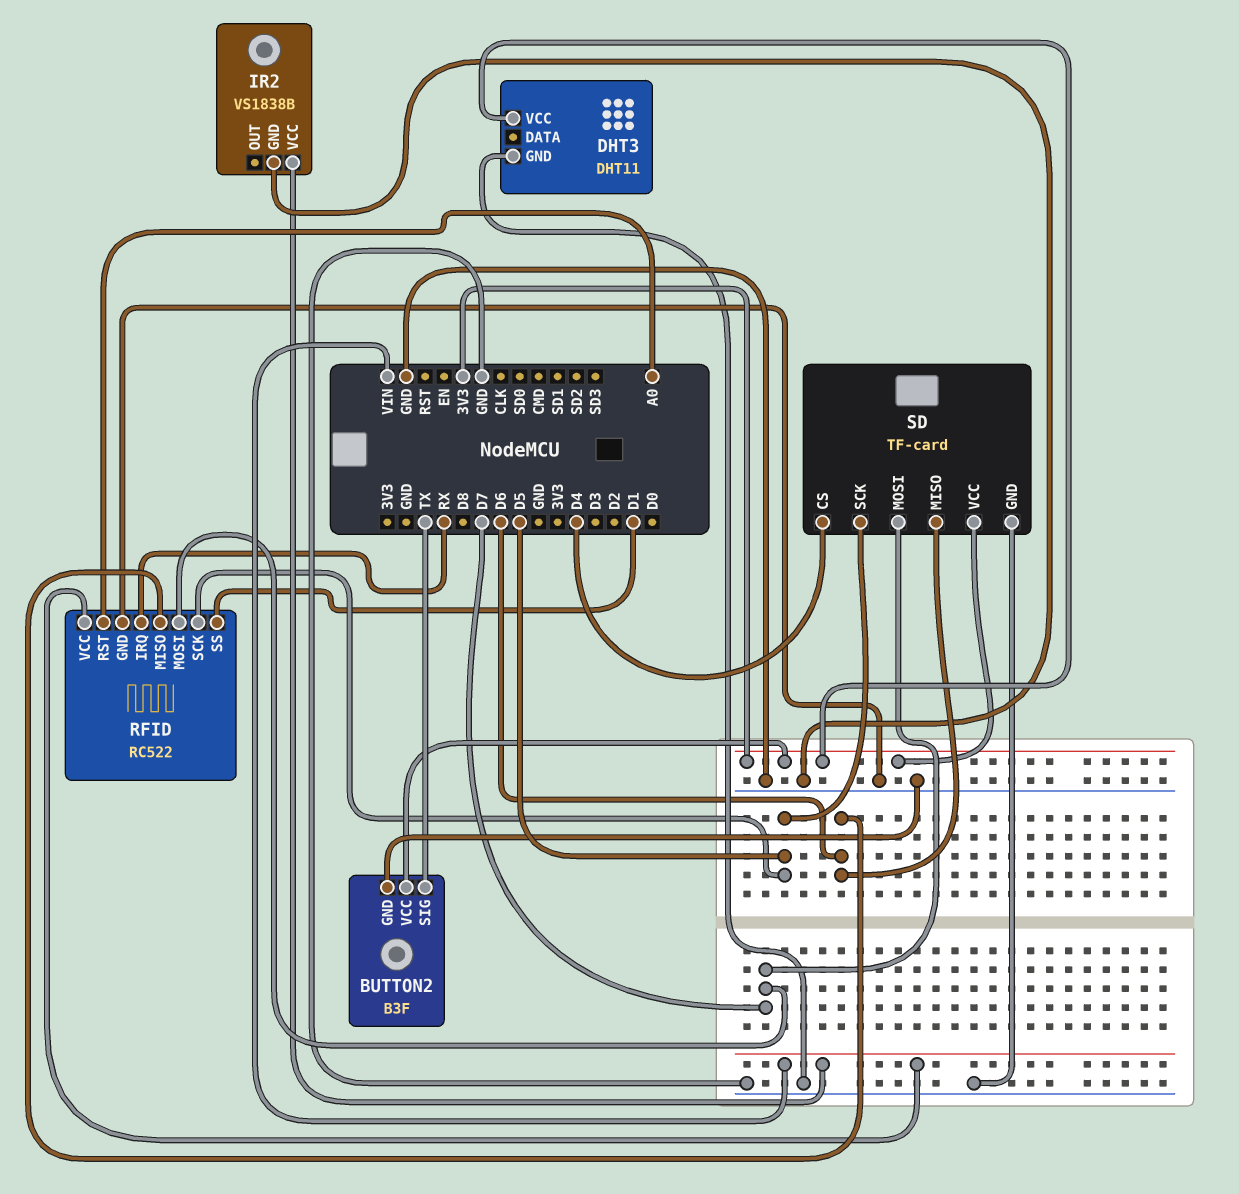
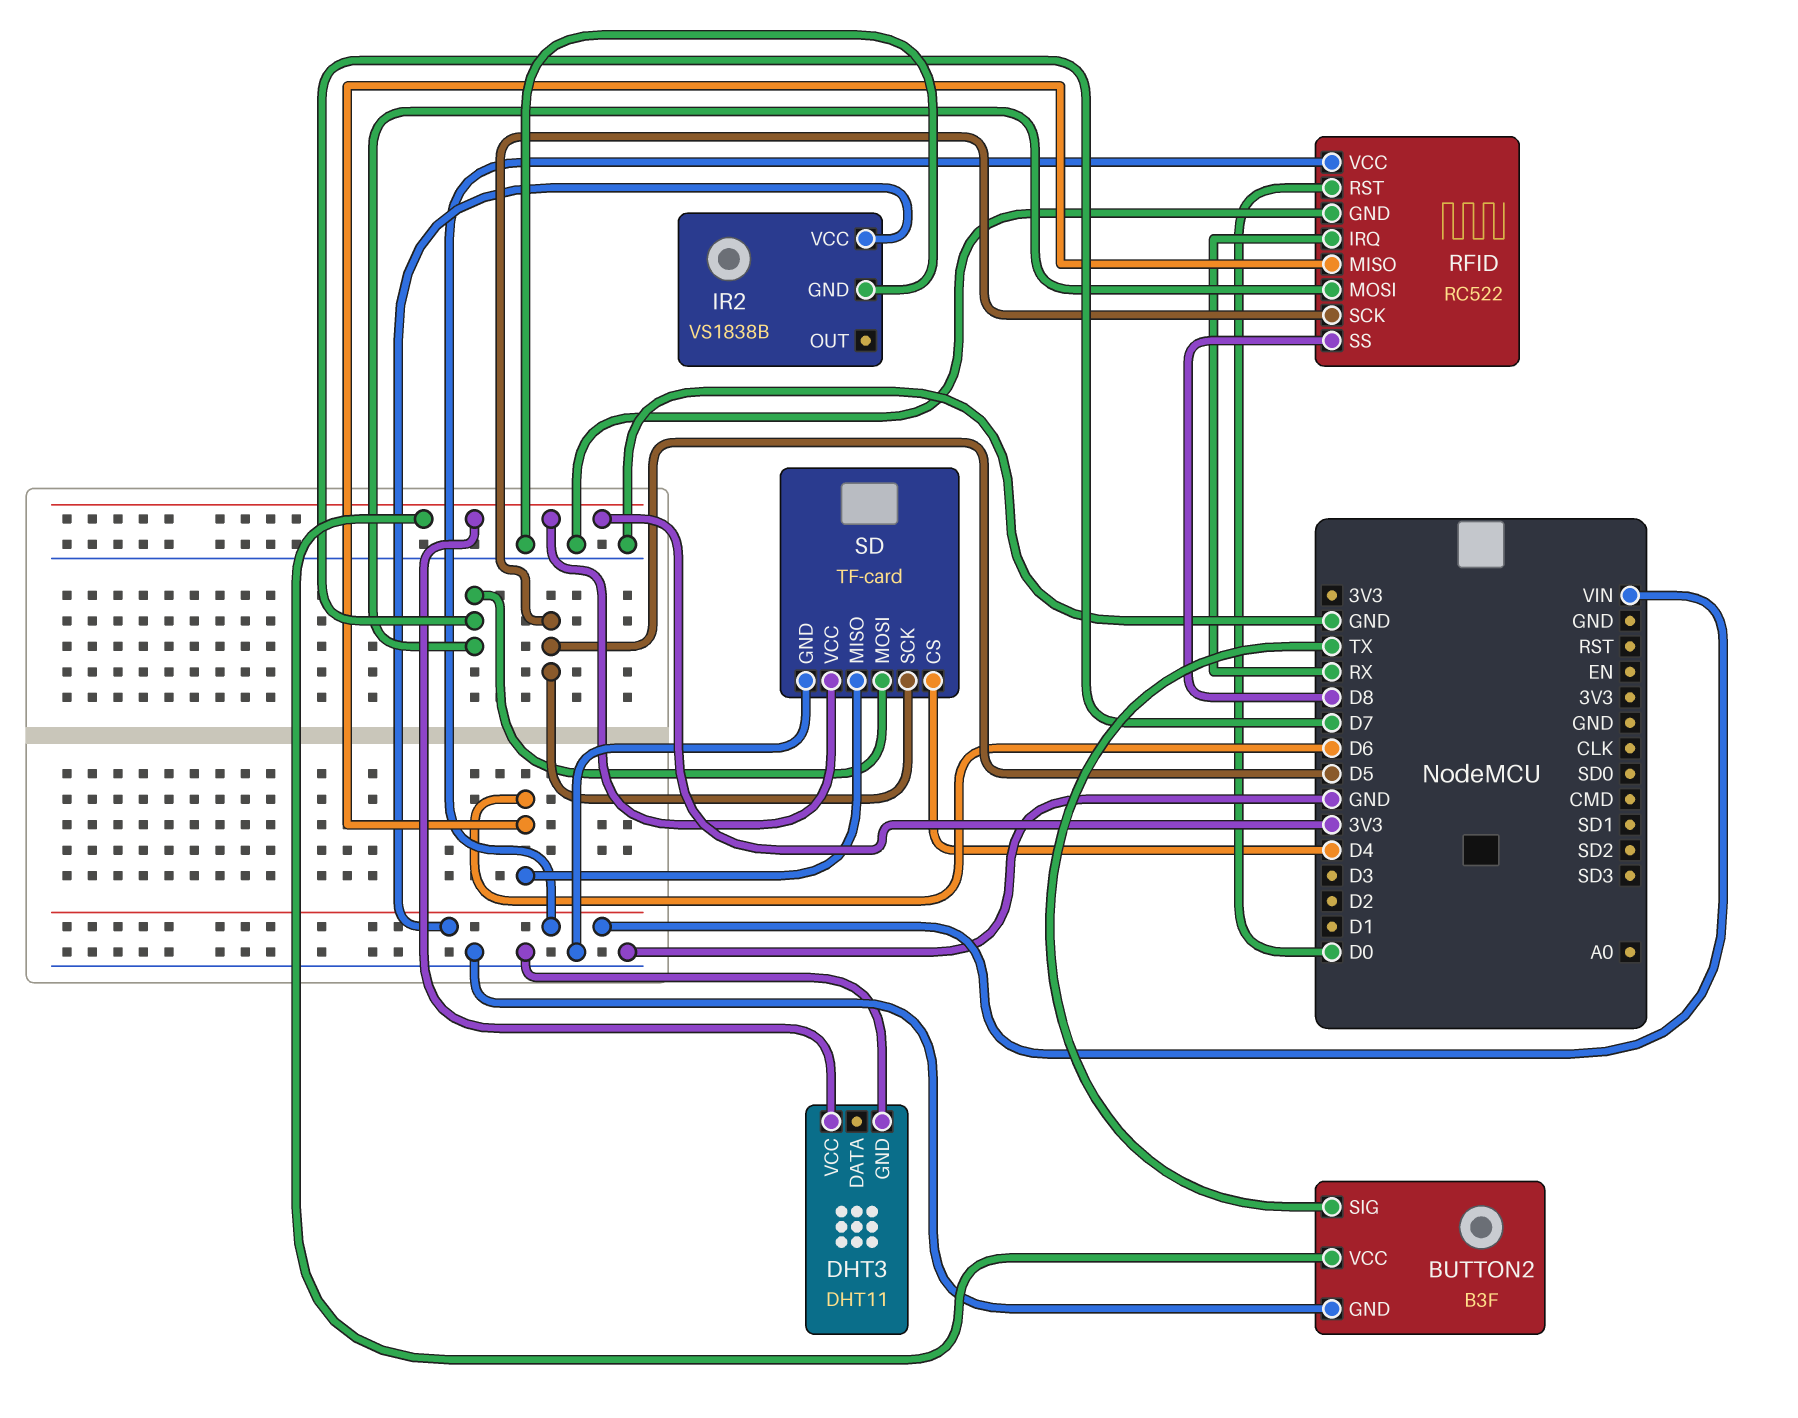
RFID pin RST: A0 -> D0
RFID pin SS: D1 -> D8

